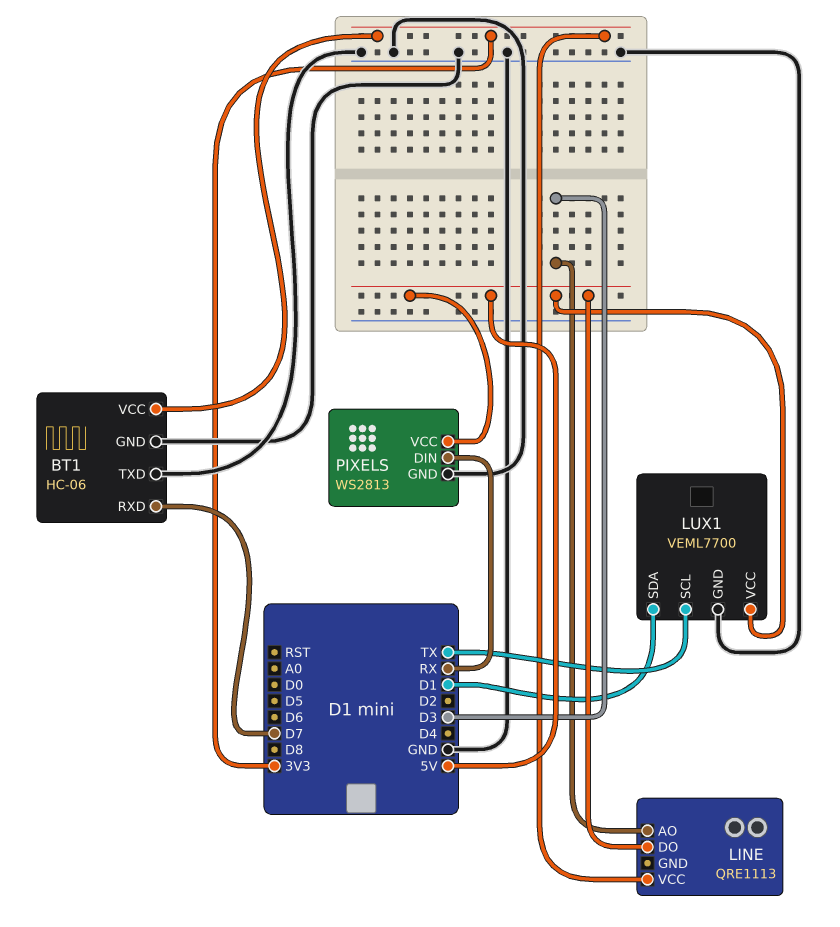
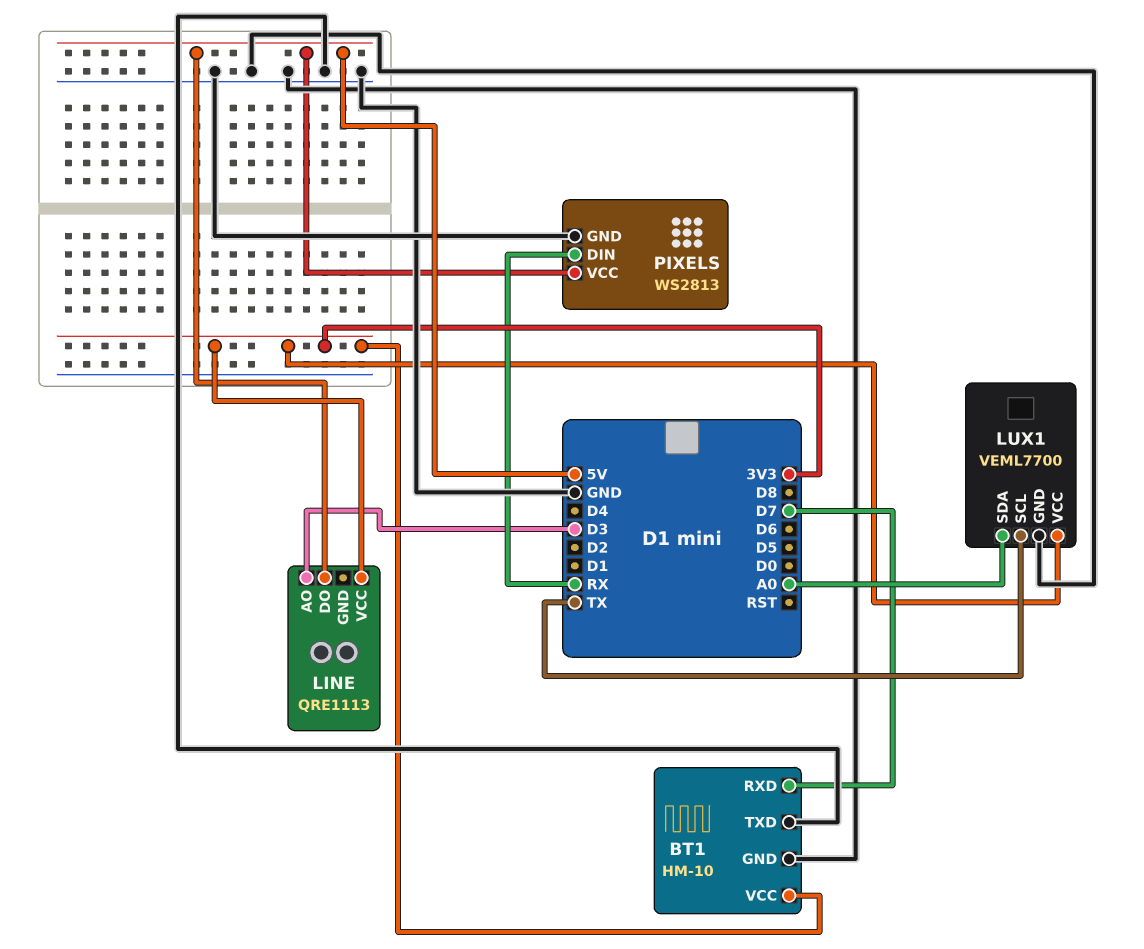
BT1: HC-06 -> HM-10
LUX1 pin SDA: D1 -> A0
LUX1 pin VCC: 5V -> 3V3

